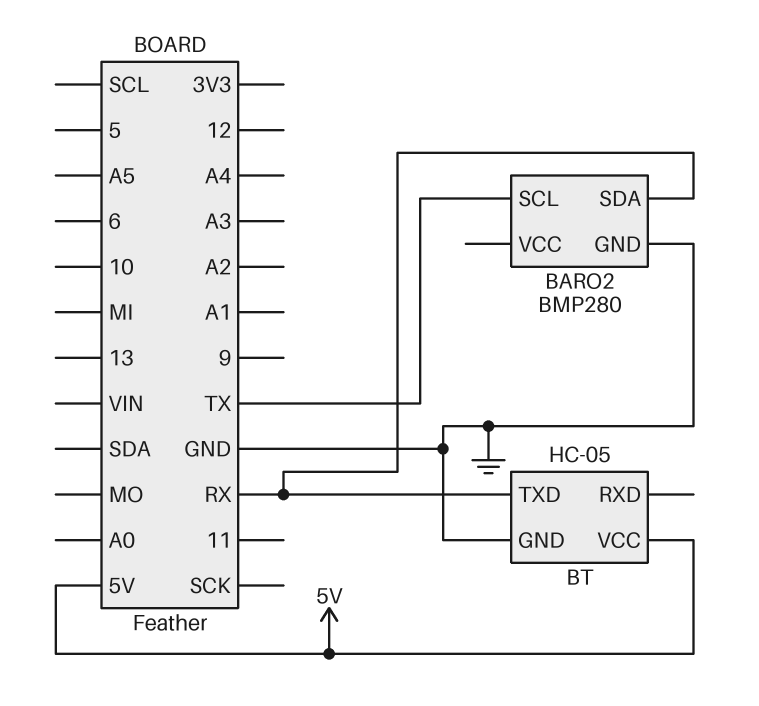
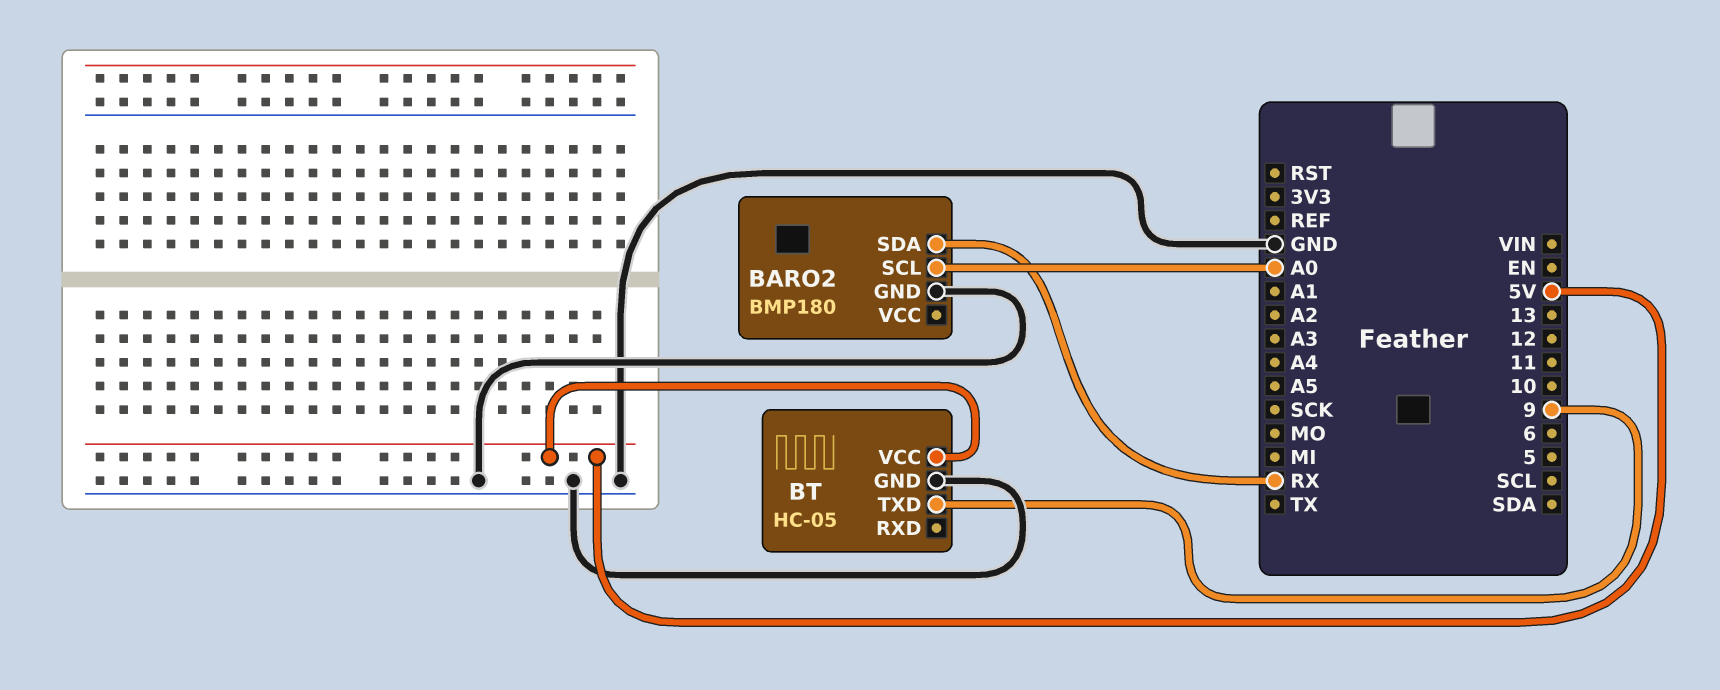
BARO2: BMP280 -> BMP180
BARO2 pin SCL: TX -> A0
BT pin TXD: RX -> 9

